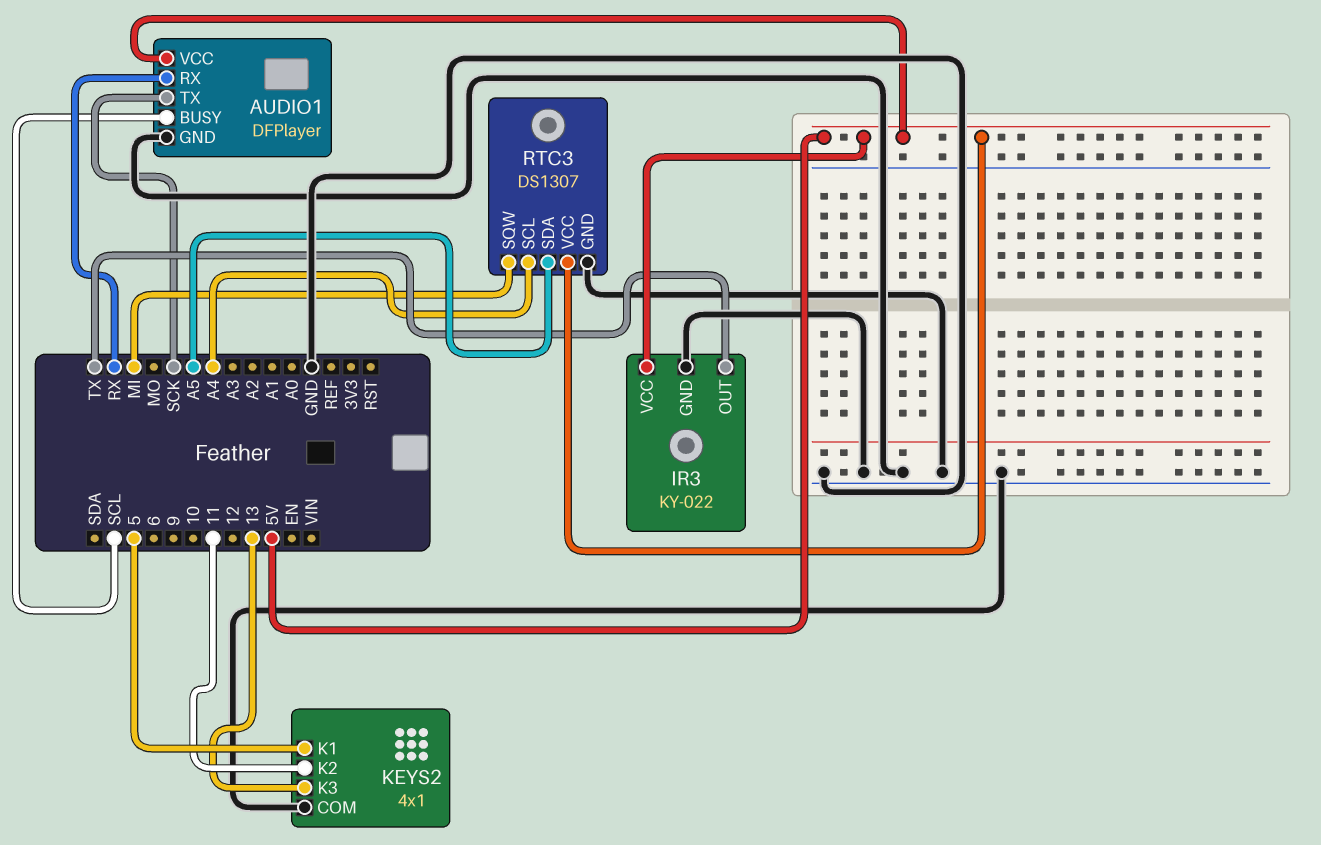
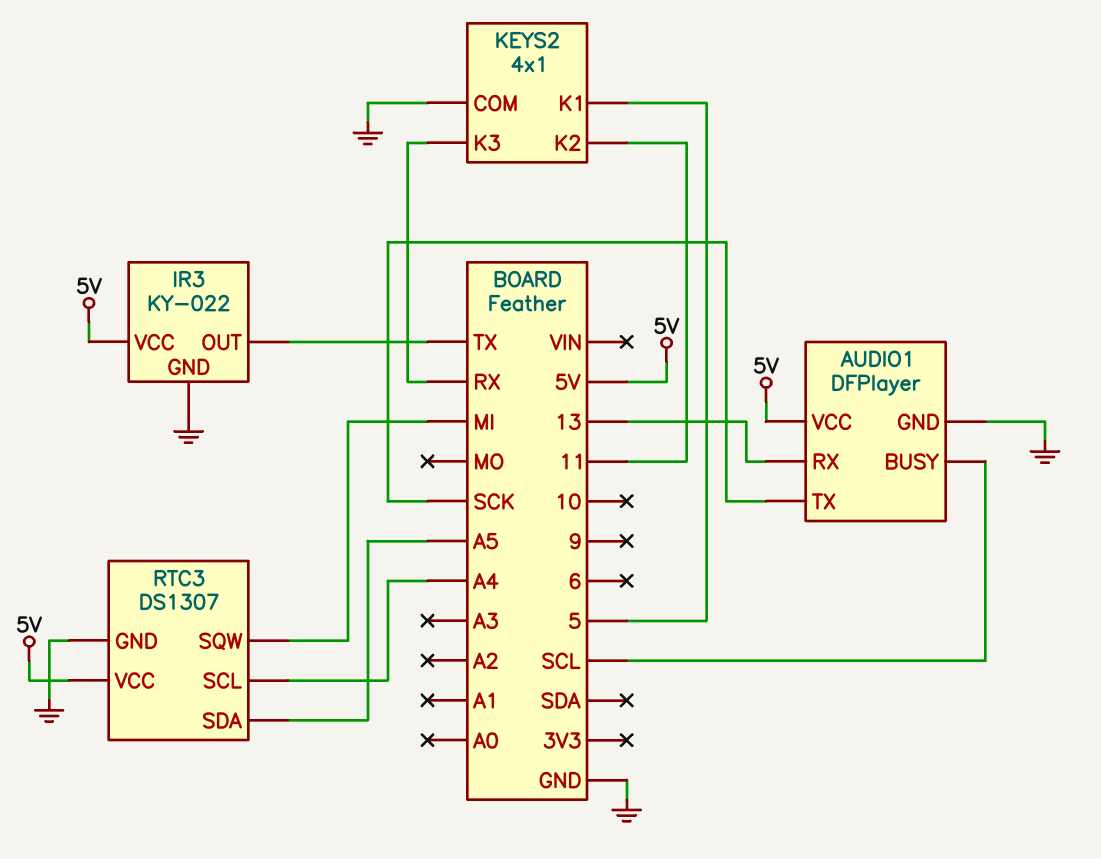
AUDIO1 pin RX: RX -> 13
KEYS2 pin K3: 13 -> RX

